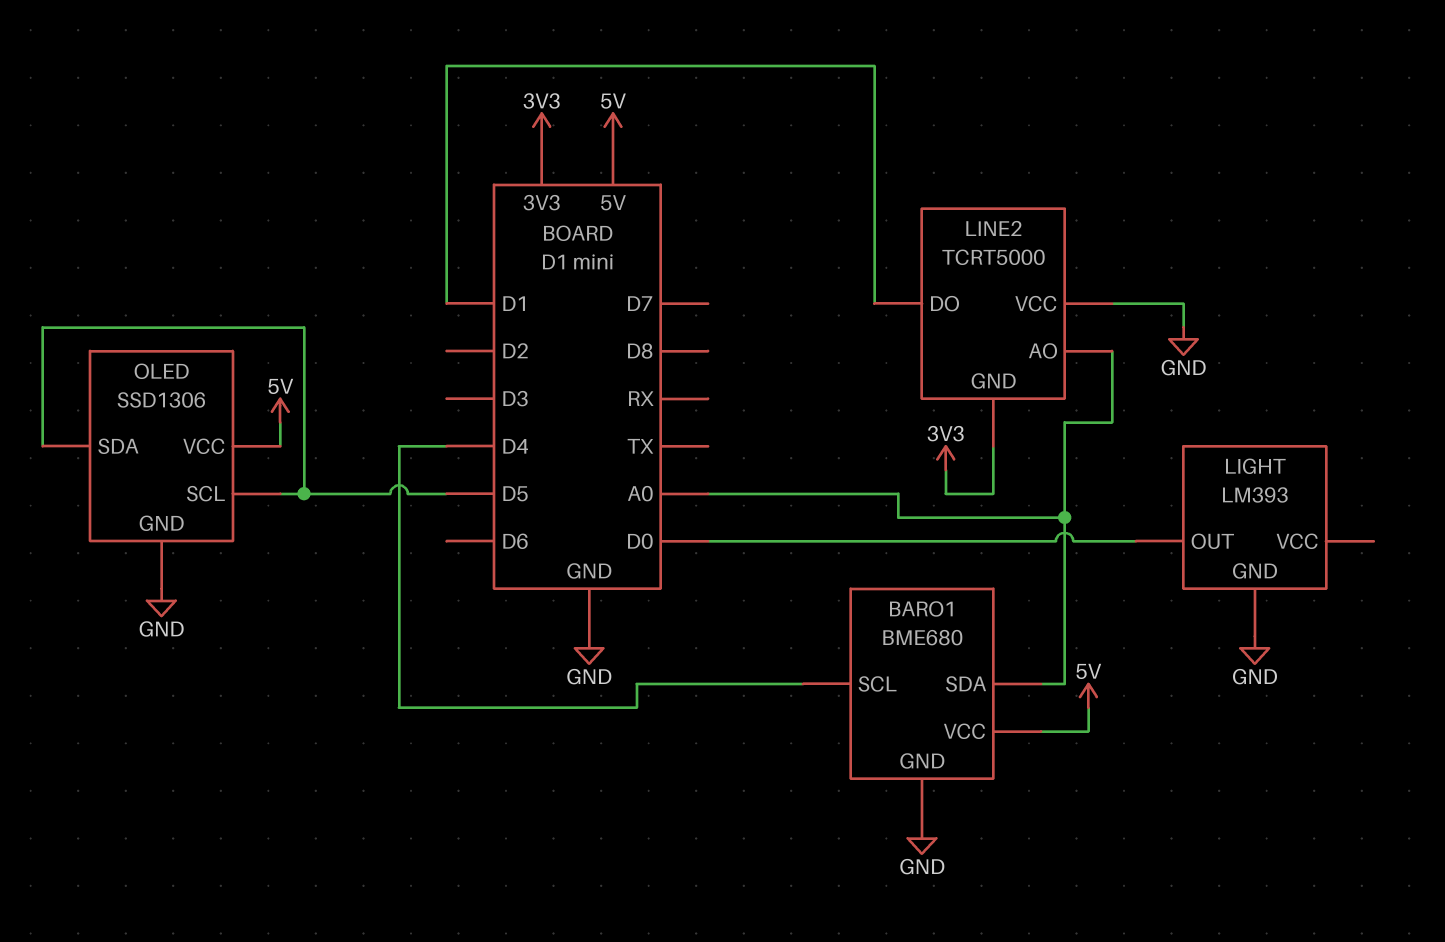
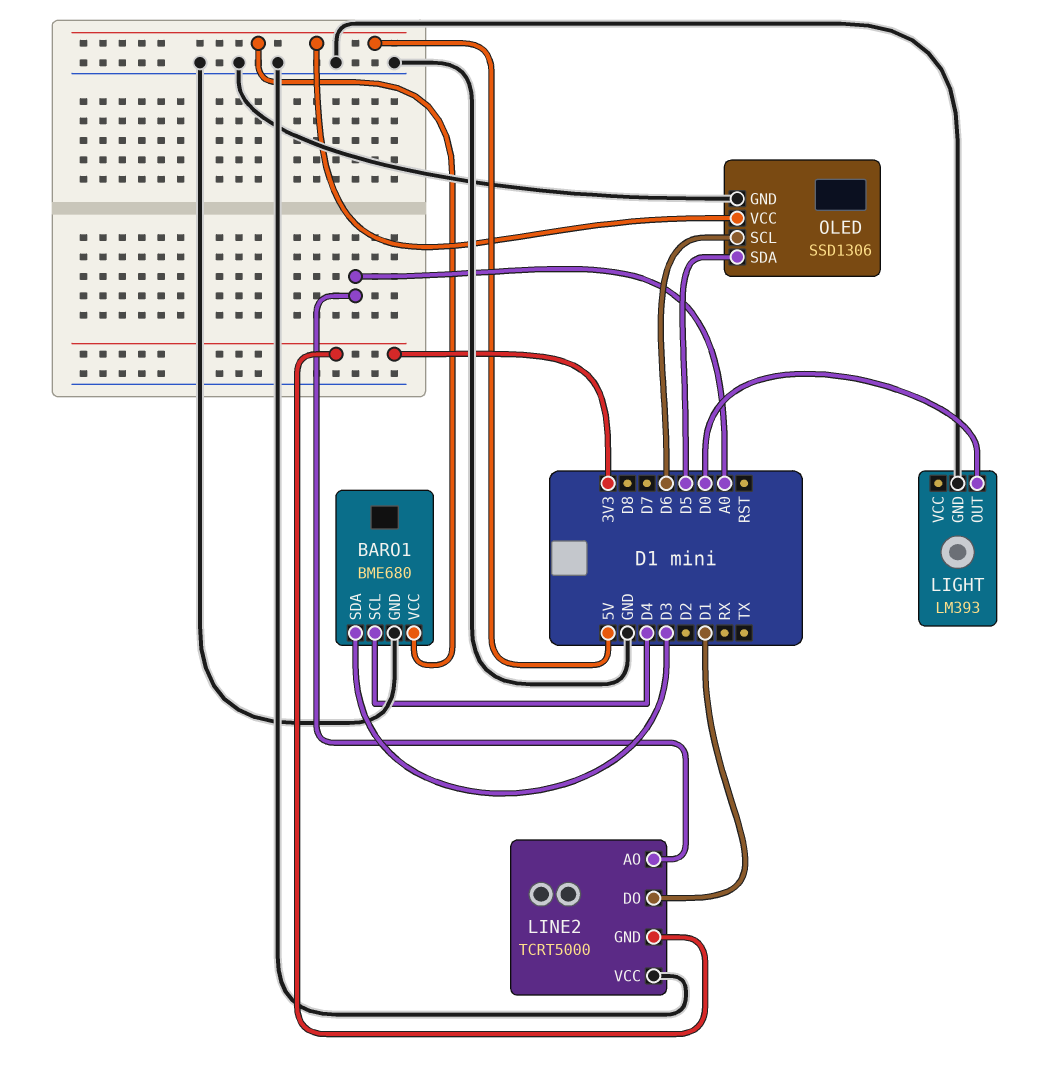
BARO1 pin SDA: A0 -> D3
OLED pin SCL: D5 -> D6

